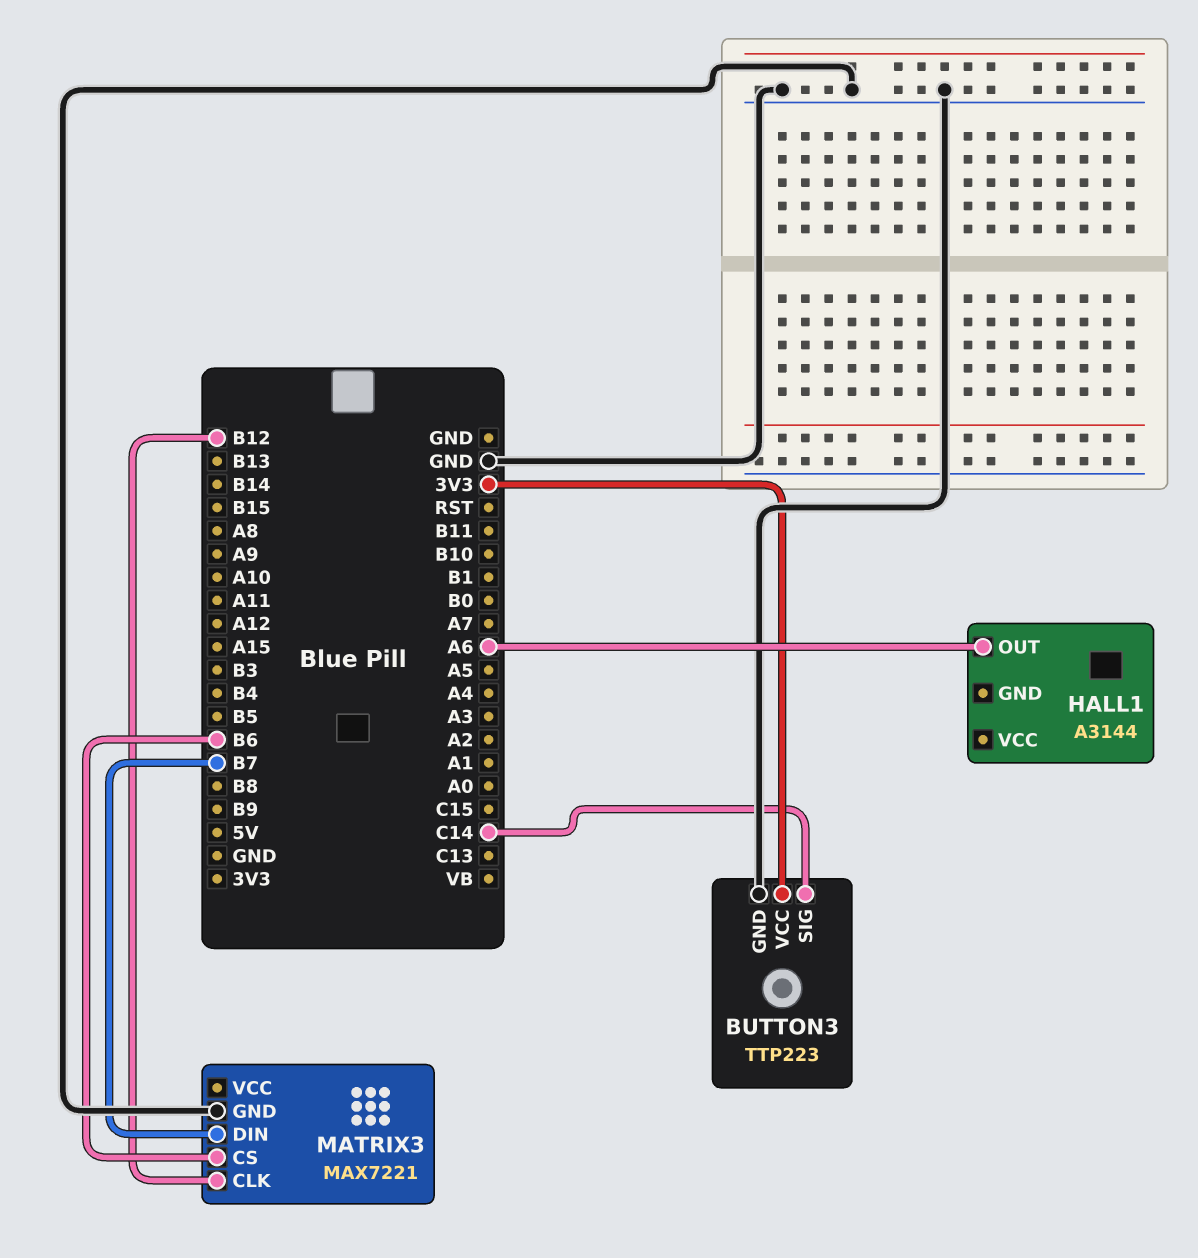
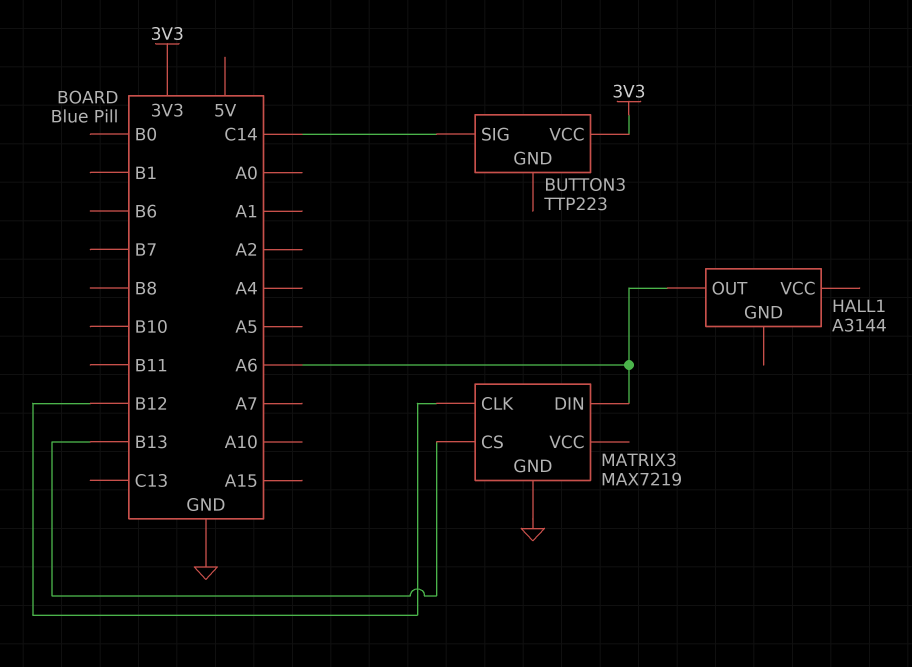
BUTTON3 pin GND: GND -> none
MATRIX3: MAX7221 -> MAX7219
MATRIX3 pin CS: B6 -> B13
MATRIX3 pin DIN: B7 -> A6

